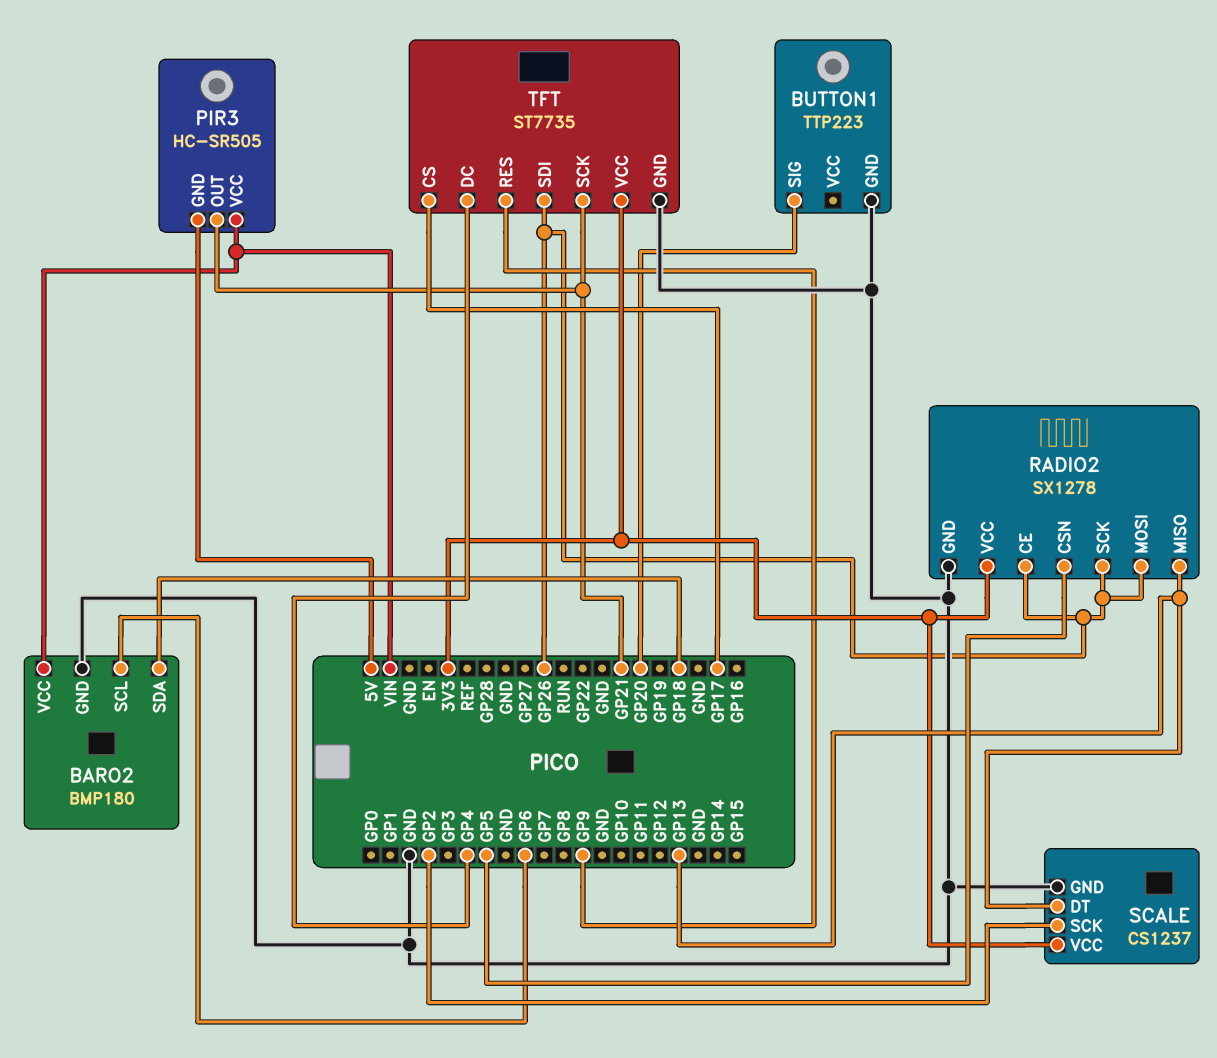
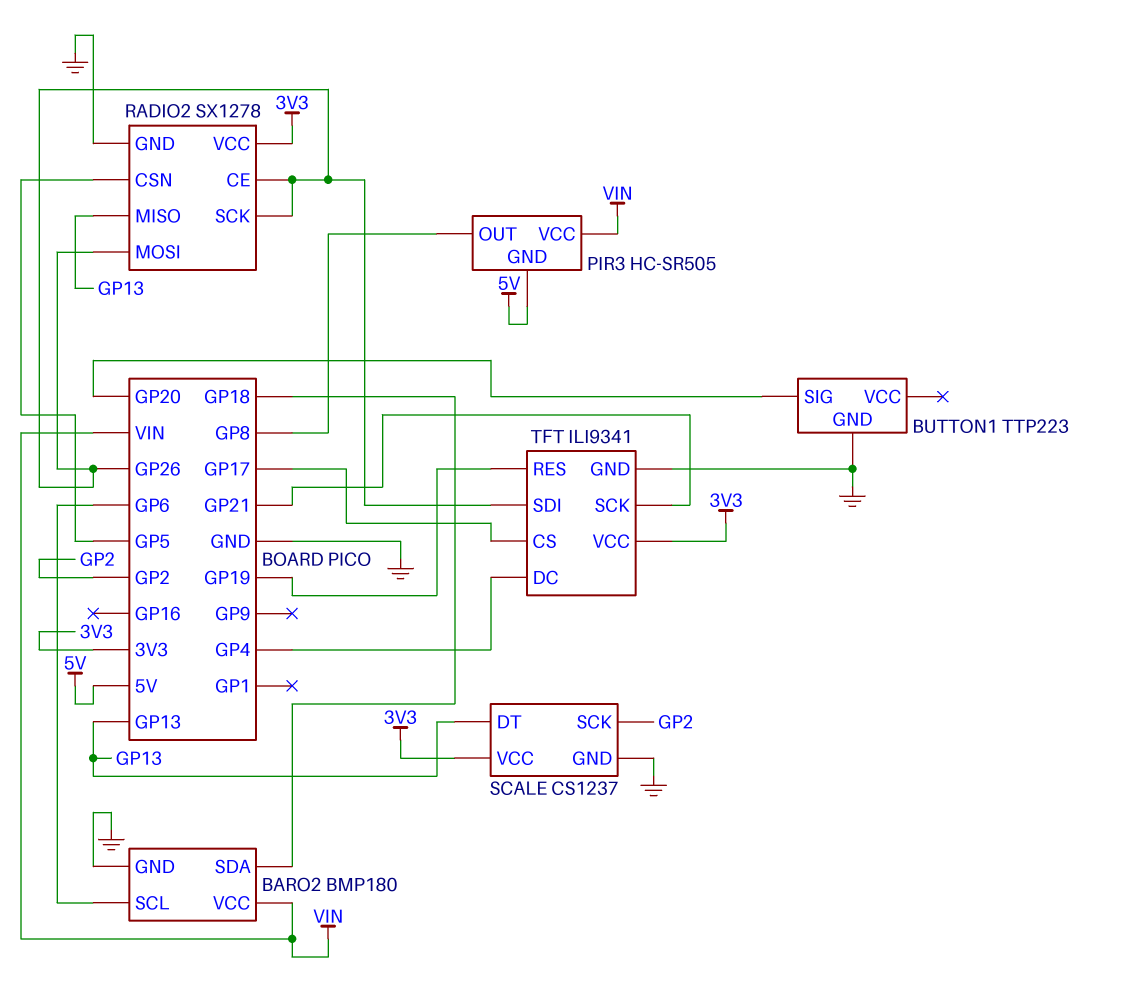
PIR3 pin OUT: GP21 -> GP8
TFT: ST7735 -> ILI9341
TFT pin RES: GP9 -> GP19

